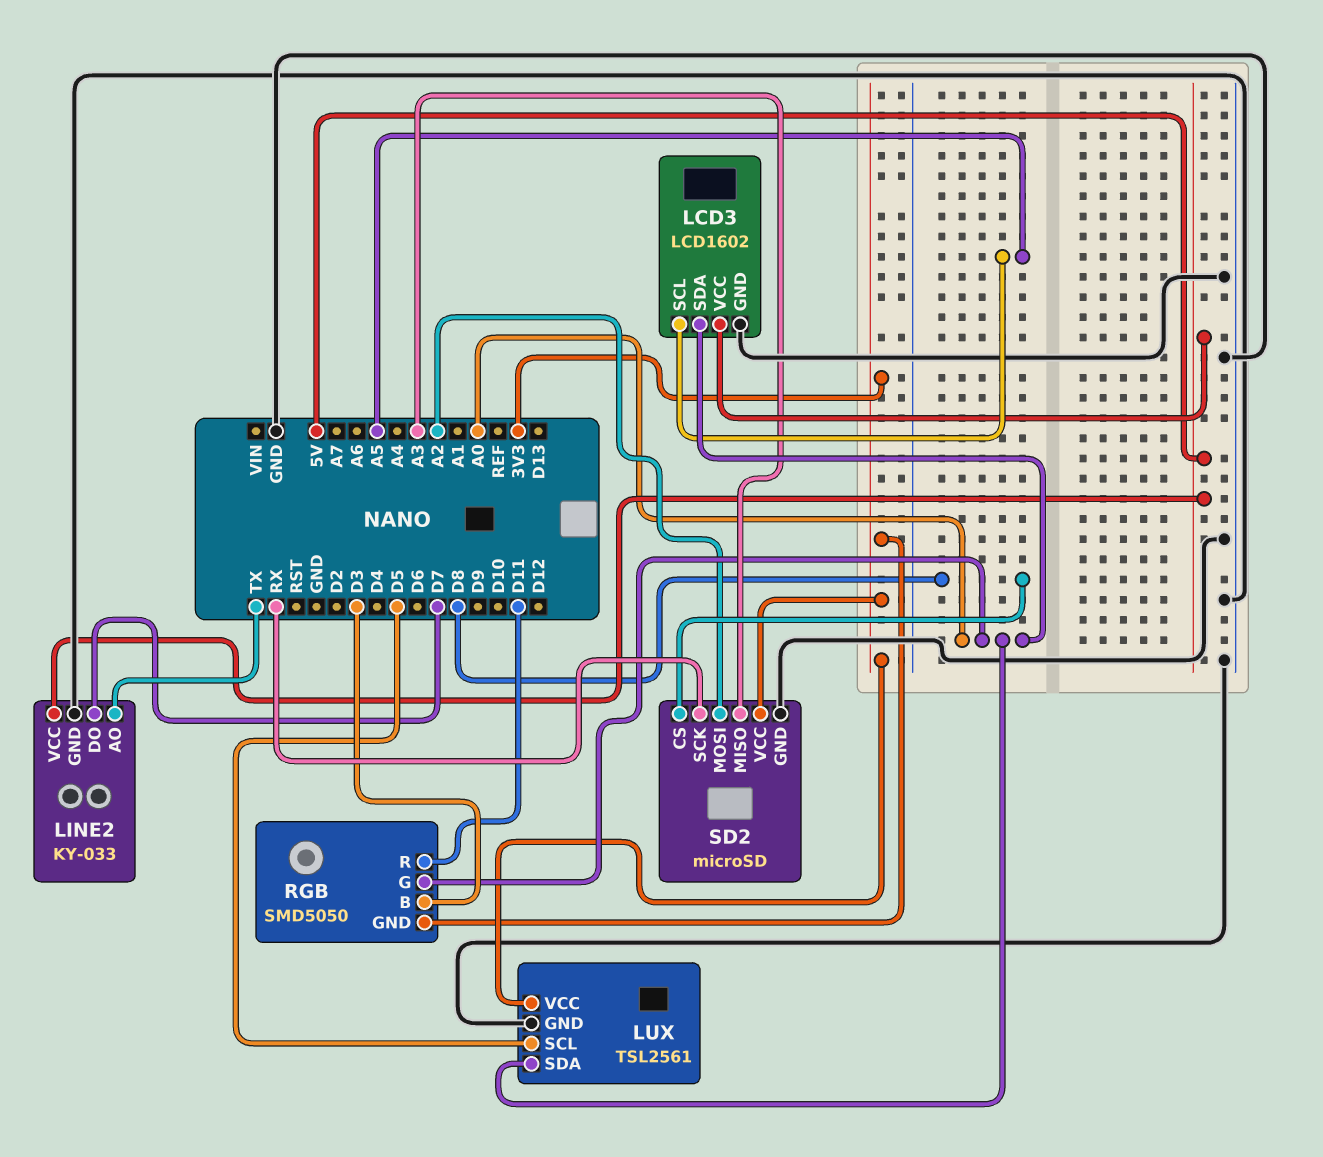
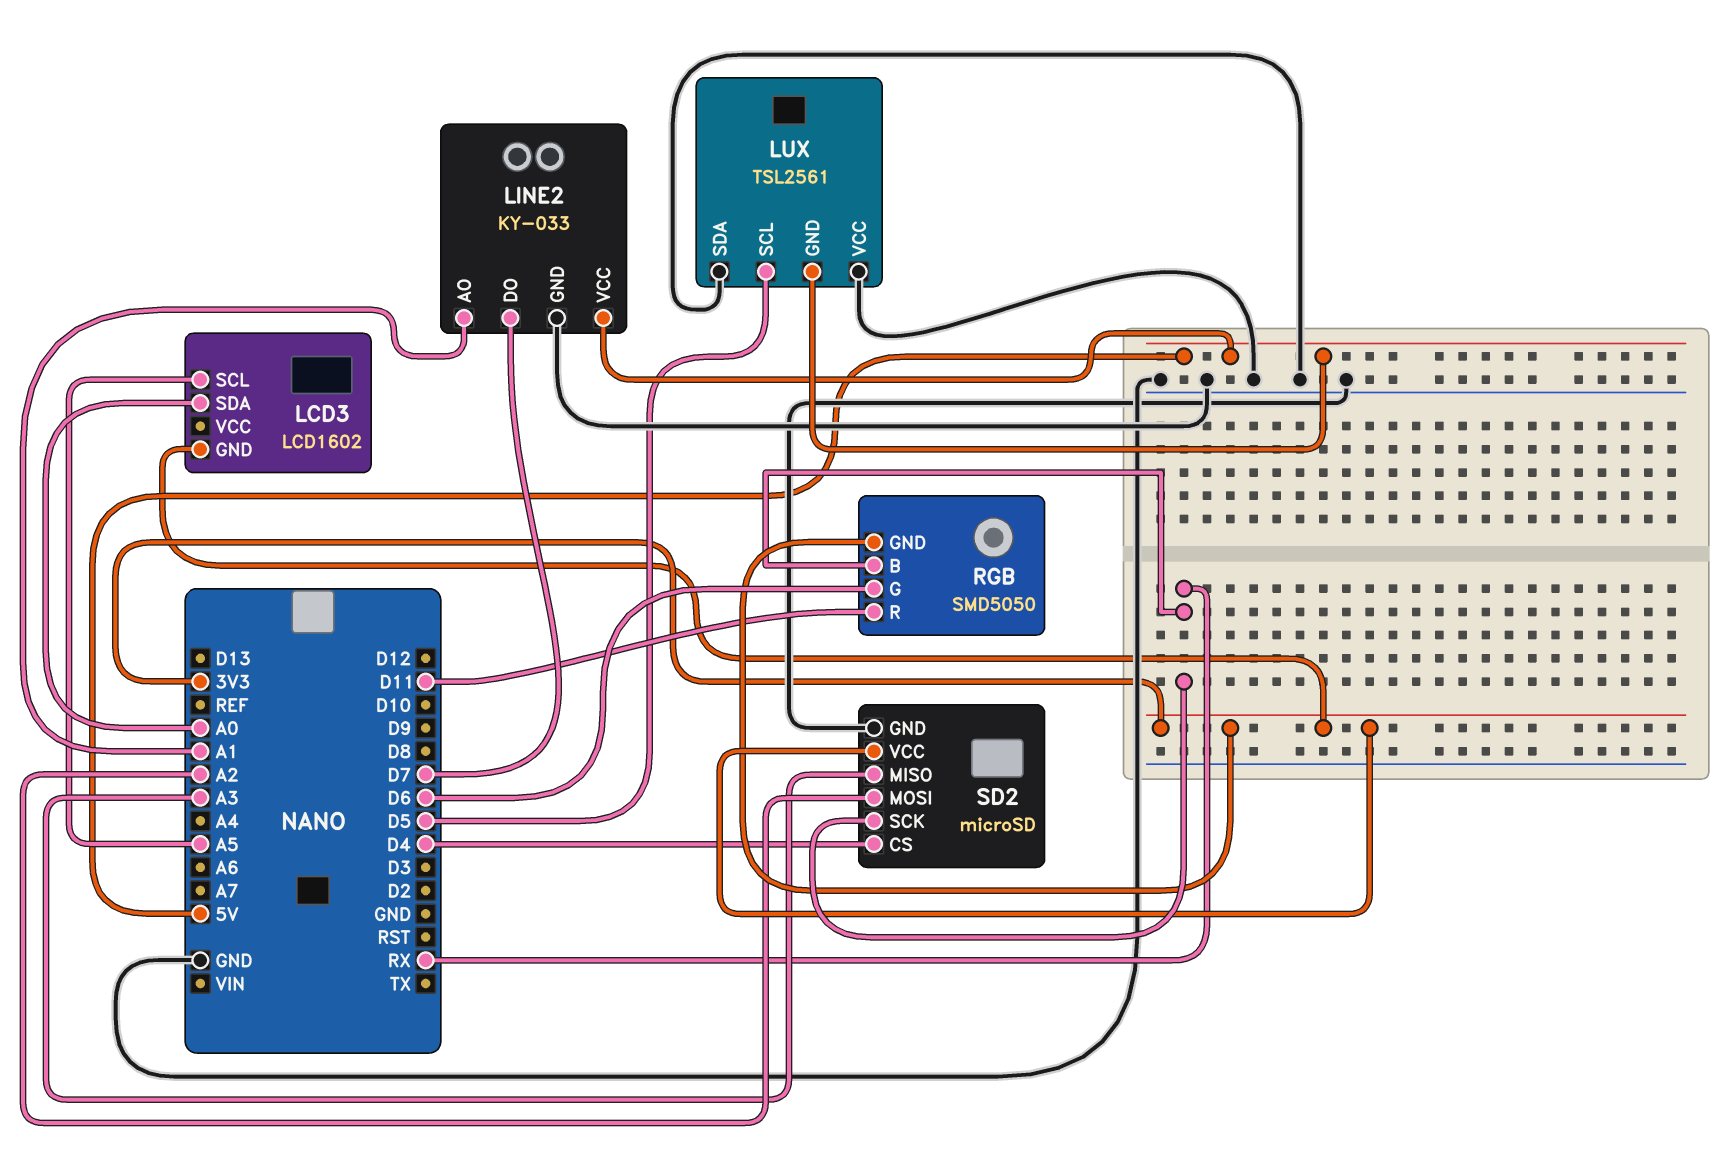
LCD3 pin GND: GND -> 3V3
LCD3 pin VCC: 5V -> none
LINE2 pin AO: TX -> A1
LUX pin GND: GND -> 5V
LUX pin SDA: A0 -> GND
LUX pin VCC: 3V3 -> GND
RGB pin B: D3 -> RX
RGB pin G: A0 -> D6
SD2 pin CS: D8 -> D4

